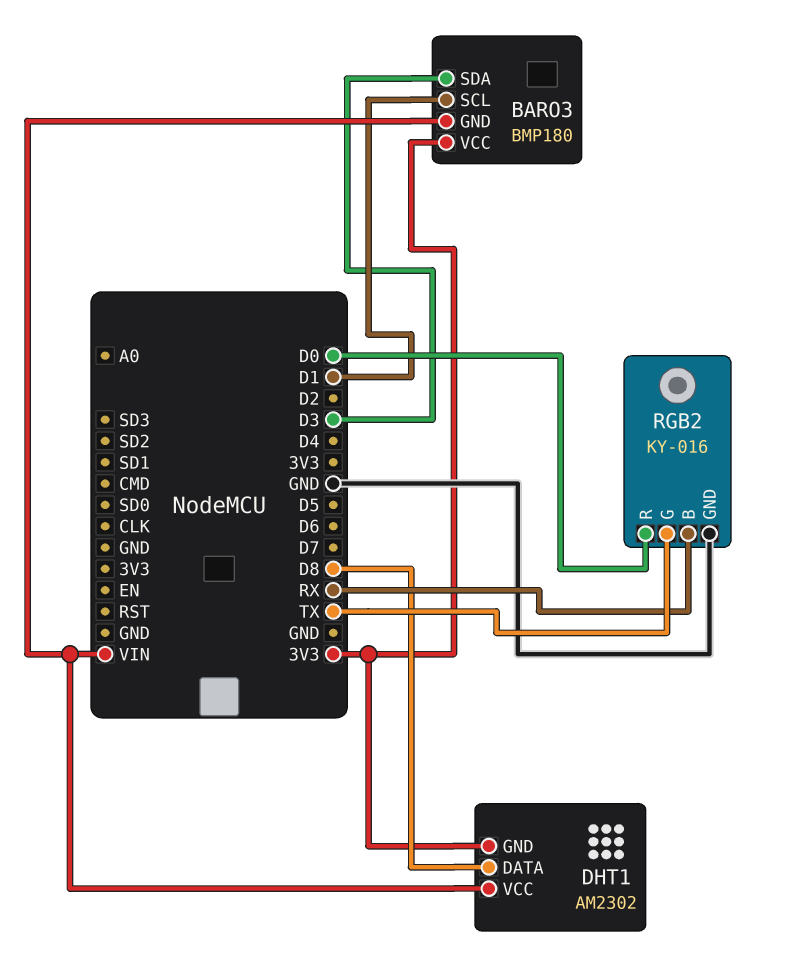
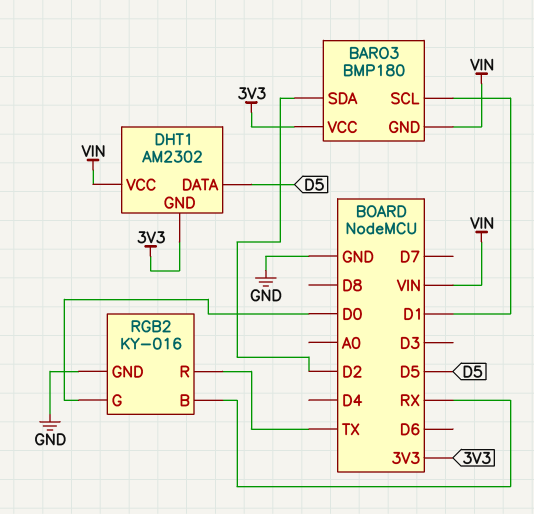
BARO3 pin SDA: D3 -> D2
DHT1 pin DATA: D8 -> D5
RGB2 pin G: TX -> D0
RGB2 pin R: D0 -> TX

